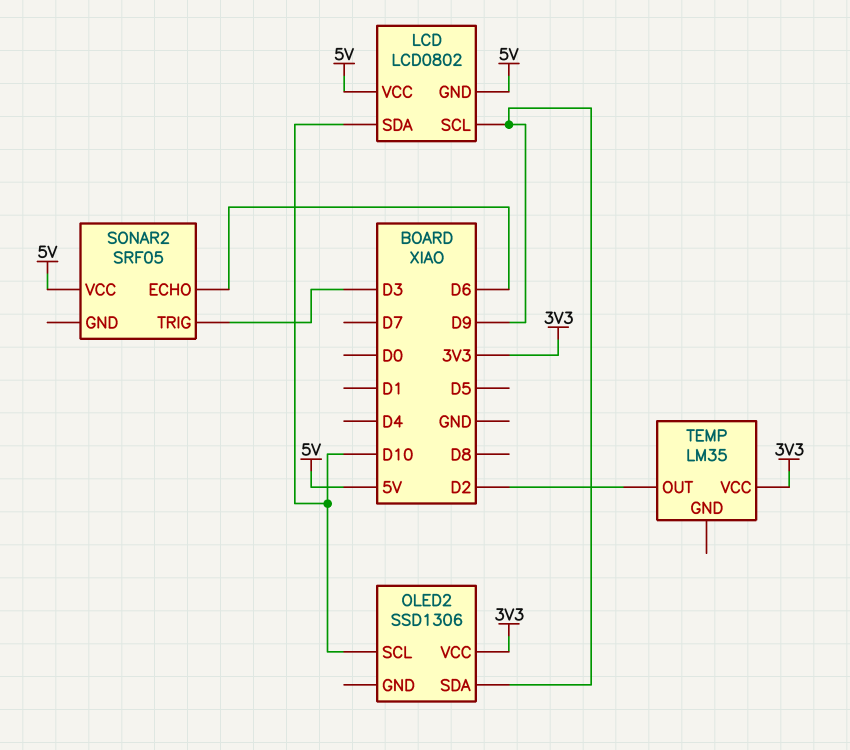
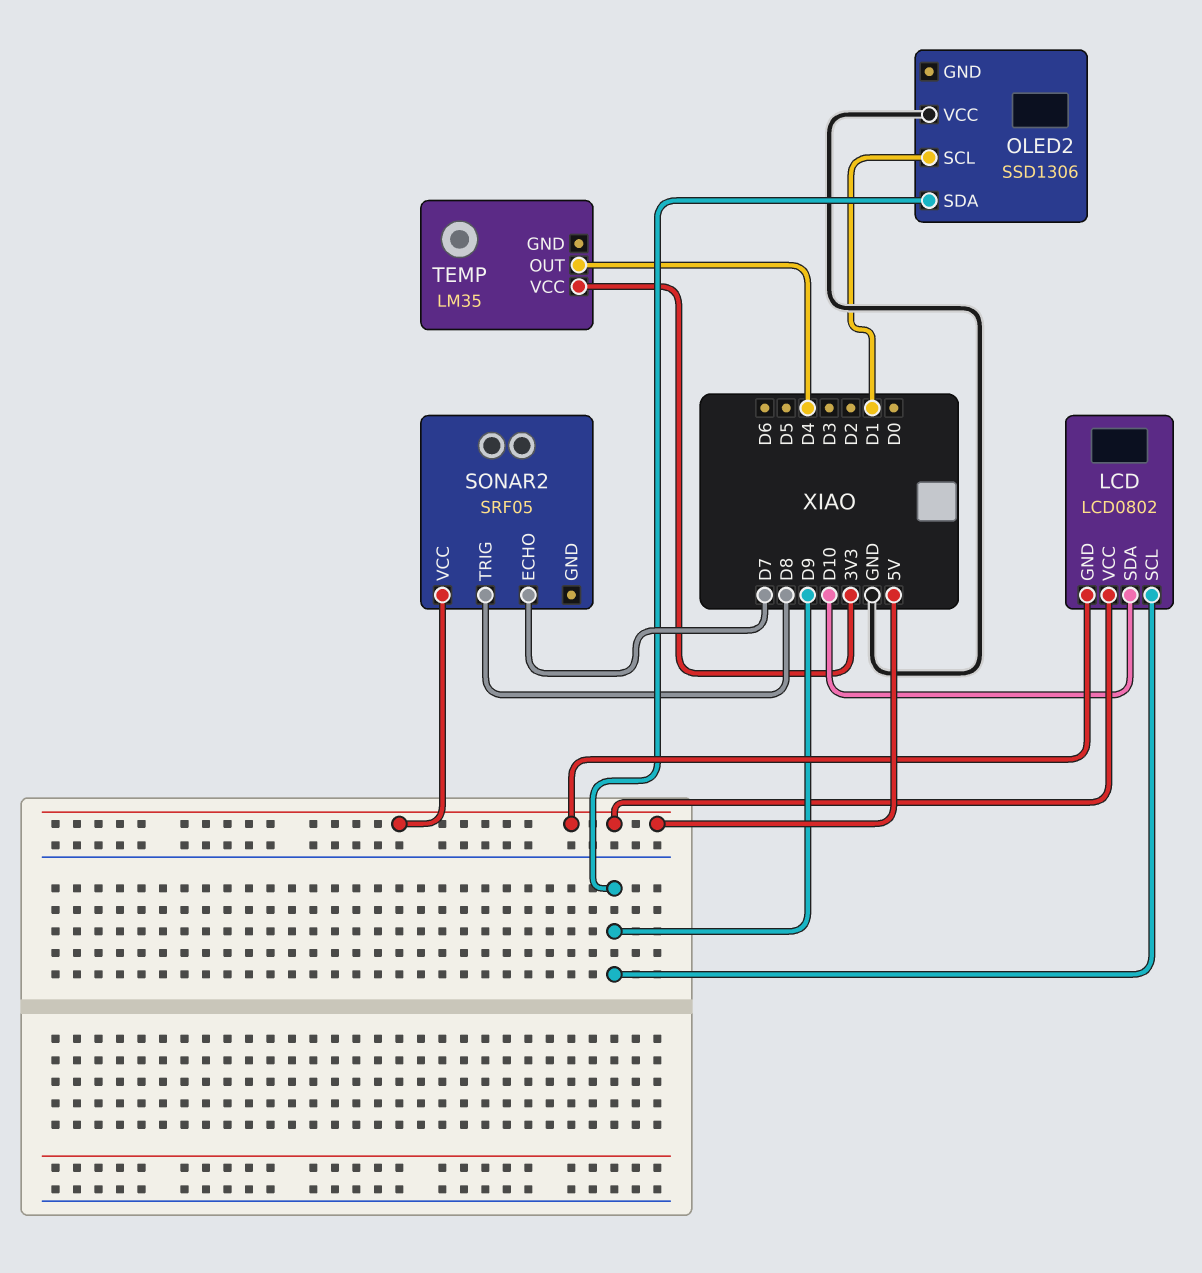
OLED2 pin SCL: D10 -> D1
OLED2 pin VCC: 3V3 -> GND
SONAR2 pin ECHO: D6 -> D7
SONAR2 pin TRIG: D3 -> D8
TEMP pin OUT: D2 -> D4

